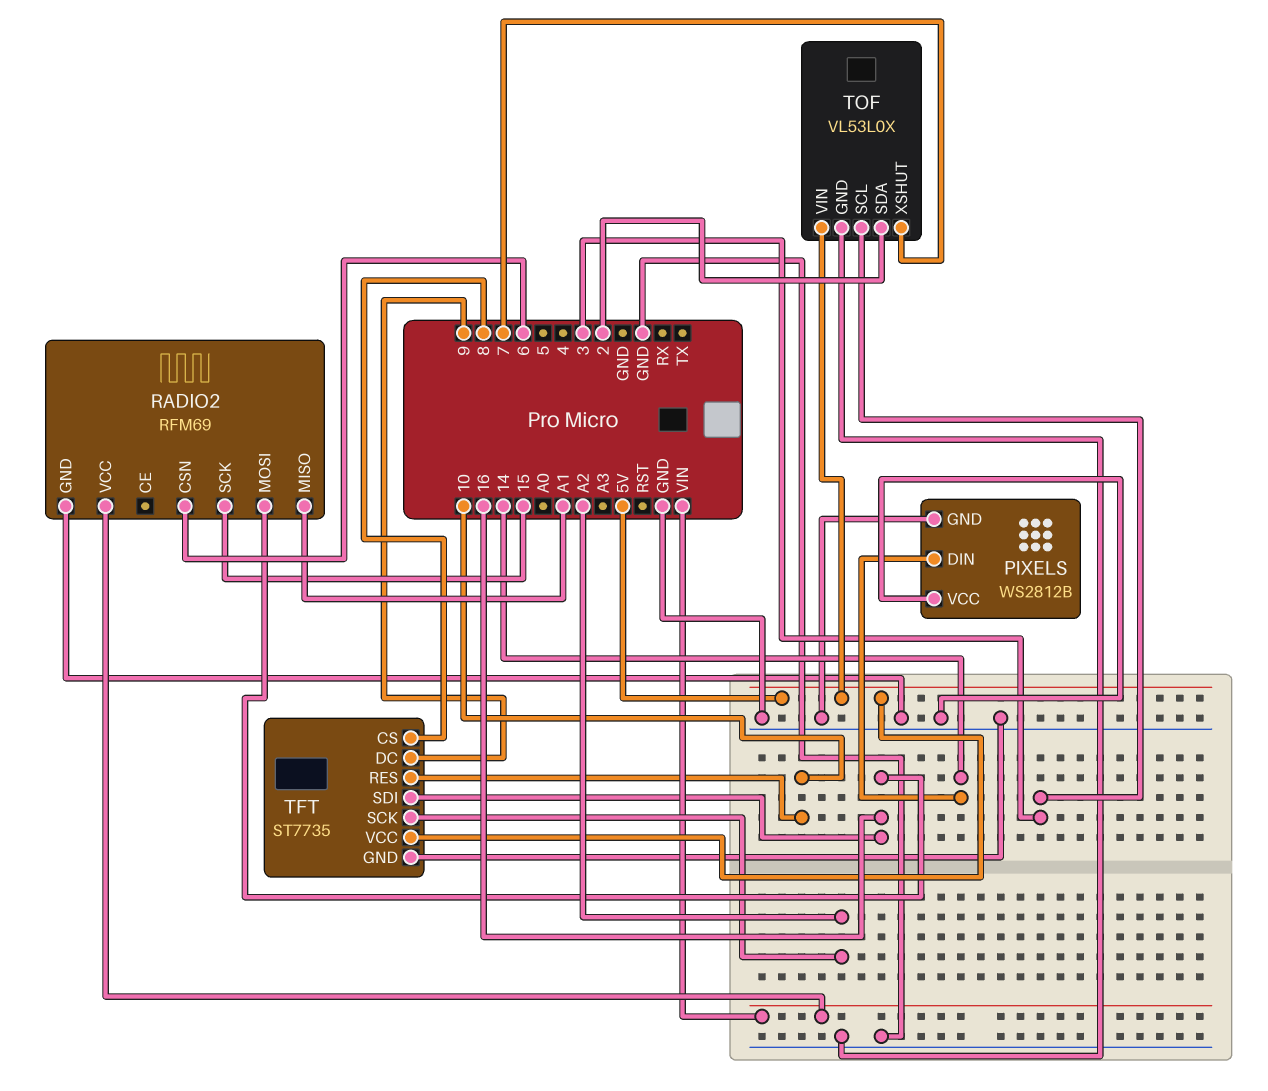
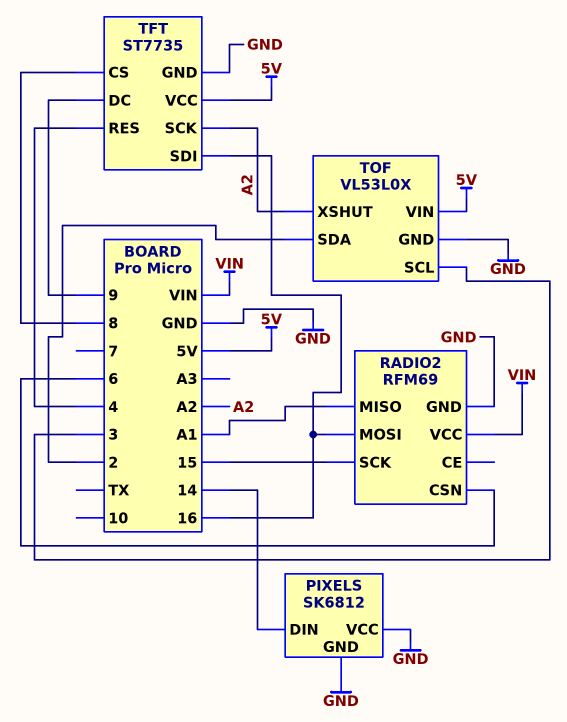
PIXELS: WS2812B -> SK6812
TFT pin RES: 10 -> 4
TOF pin XSHUT: 7 -> A2

